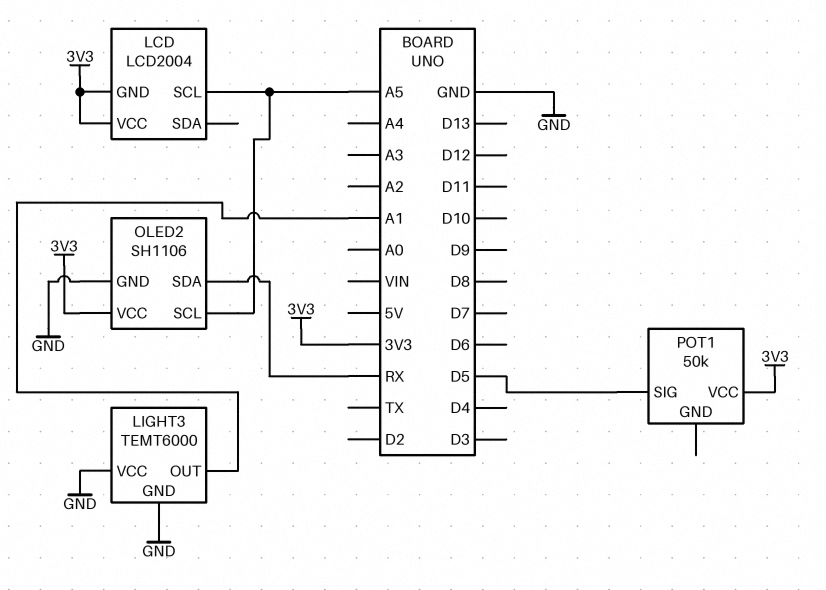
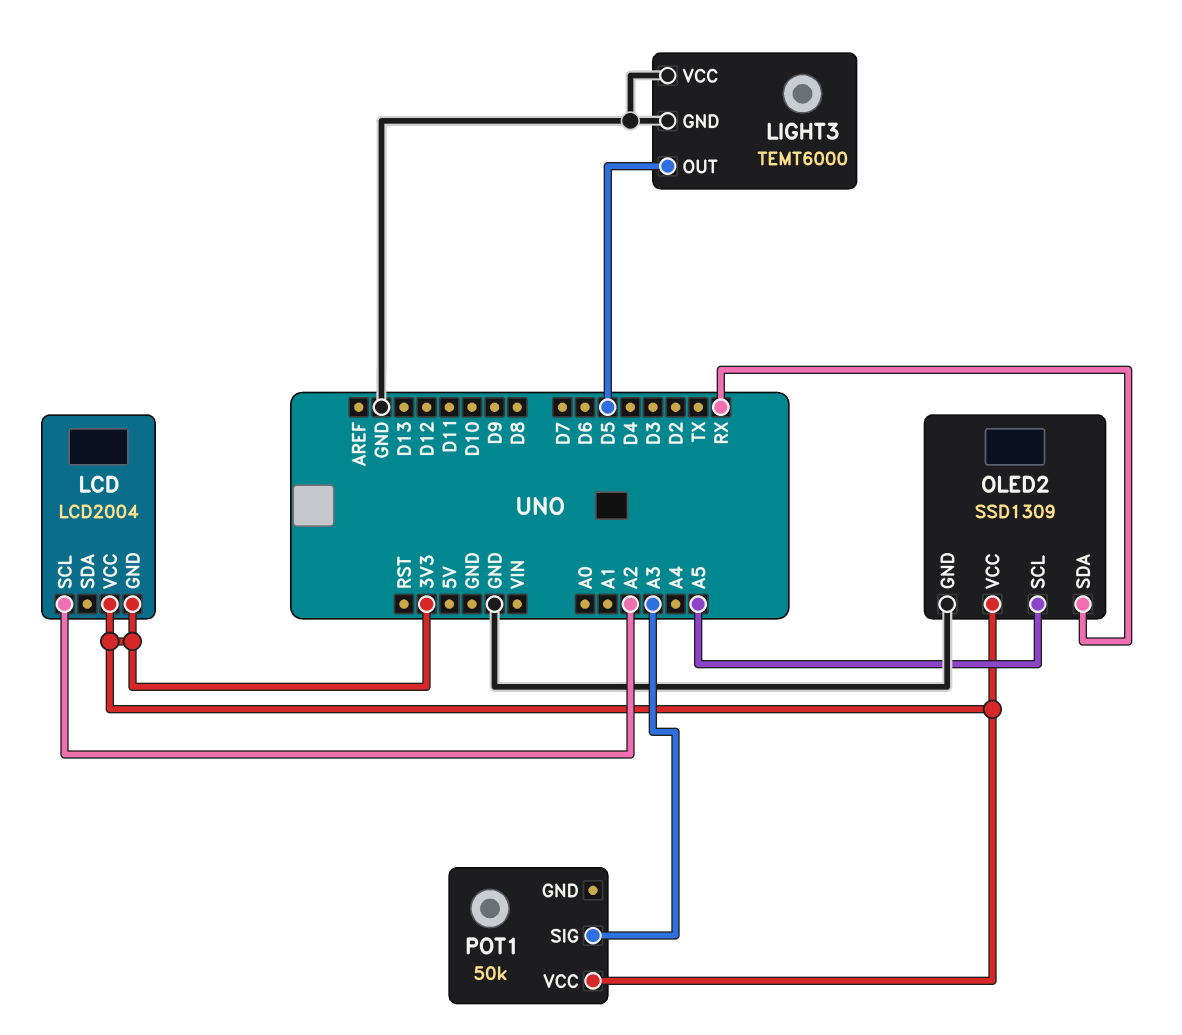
LCD pin SCL: A5 -> A2
LIGHT3 pin OUT: A1 -> D5
OLED2: SH1106 -> SSD1309
POT1 pin SIG: D5 -> A3

